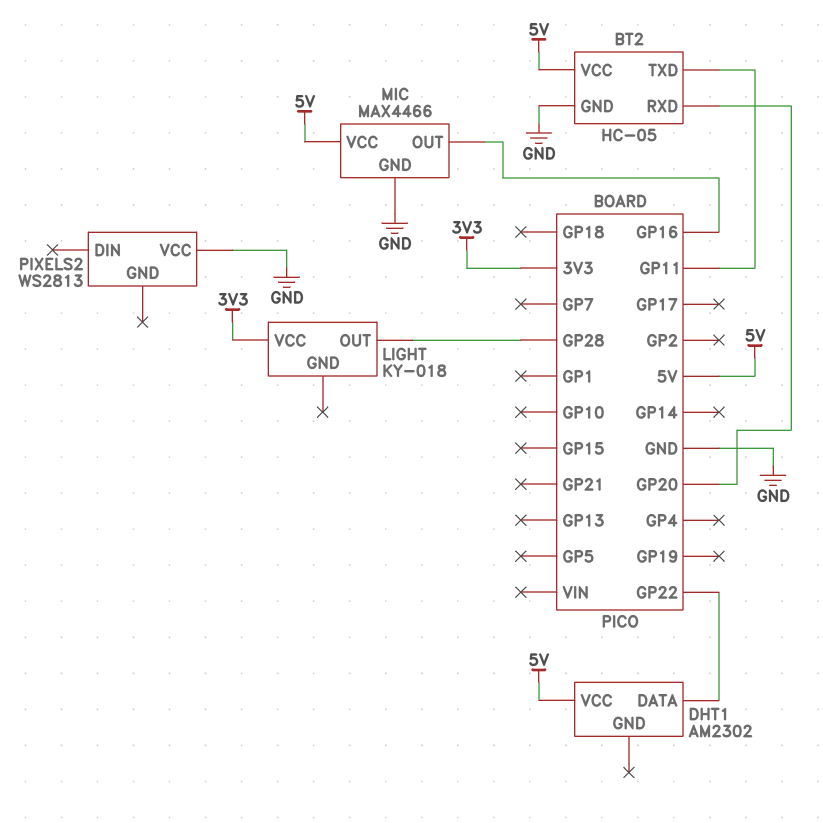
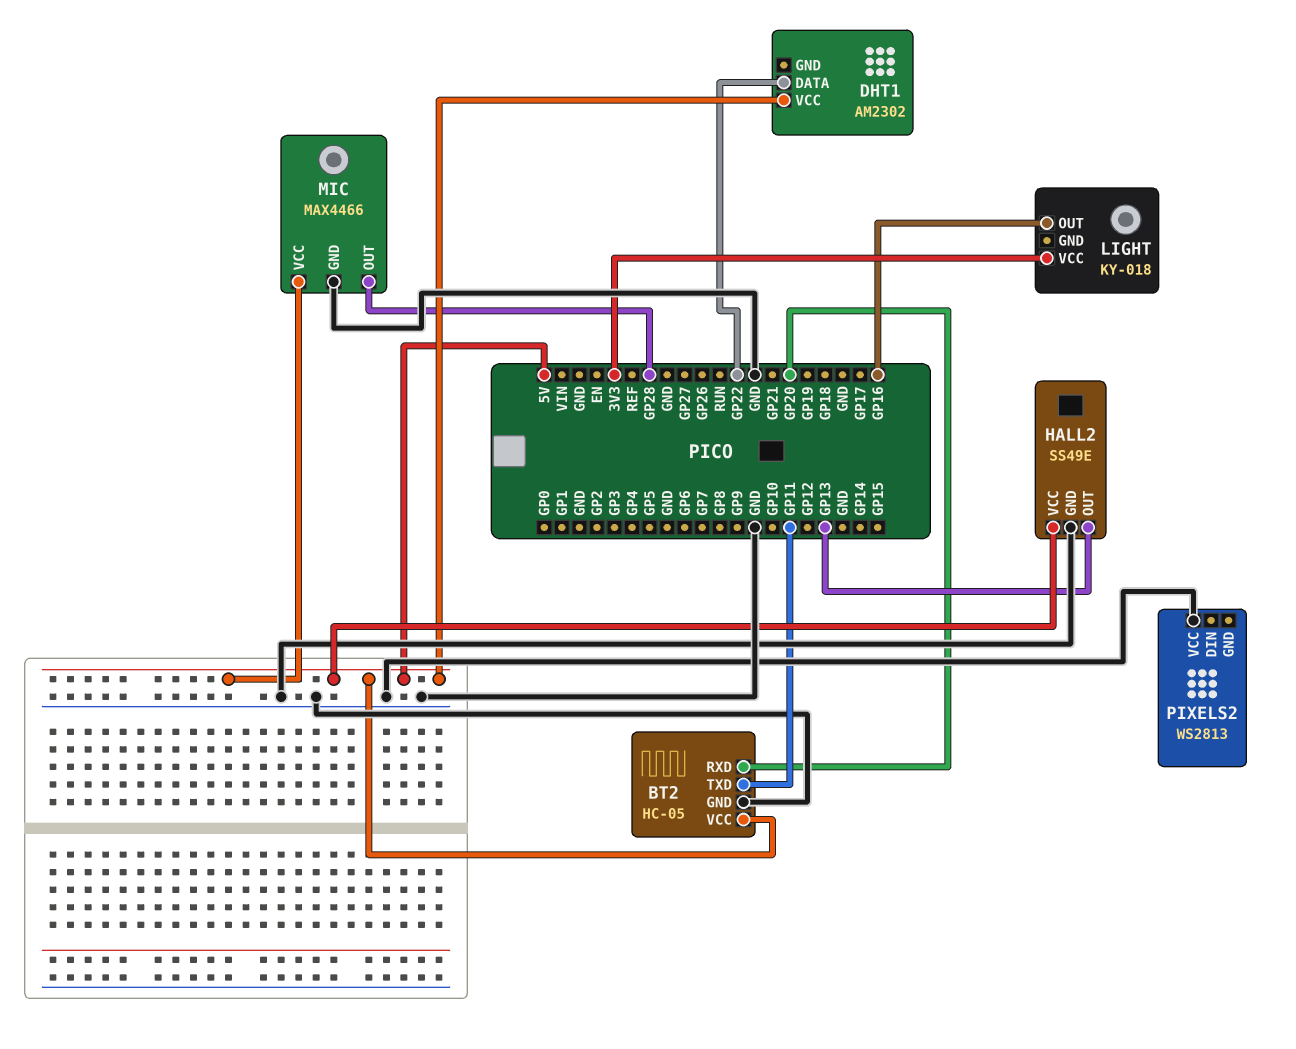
HALL2: none -> SS49E
HALL2 pin GND: none -> GND
HALL2 pin OUT: none -> GP13
HALL2 pin VCC: none -> 5V
LIGHT pin OUT: GP28 -> GP16
MIC pin OUT: GP16 -> GP28

